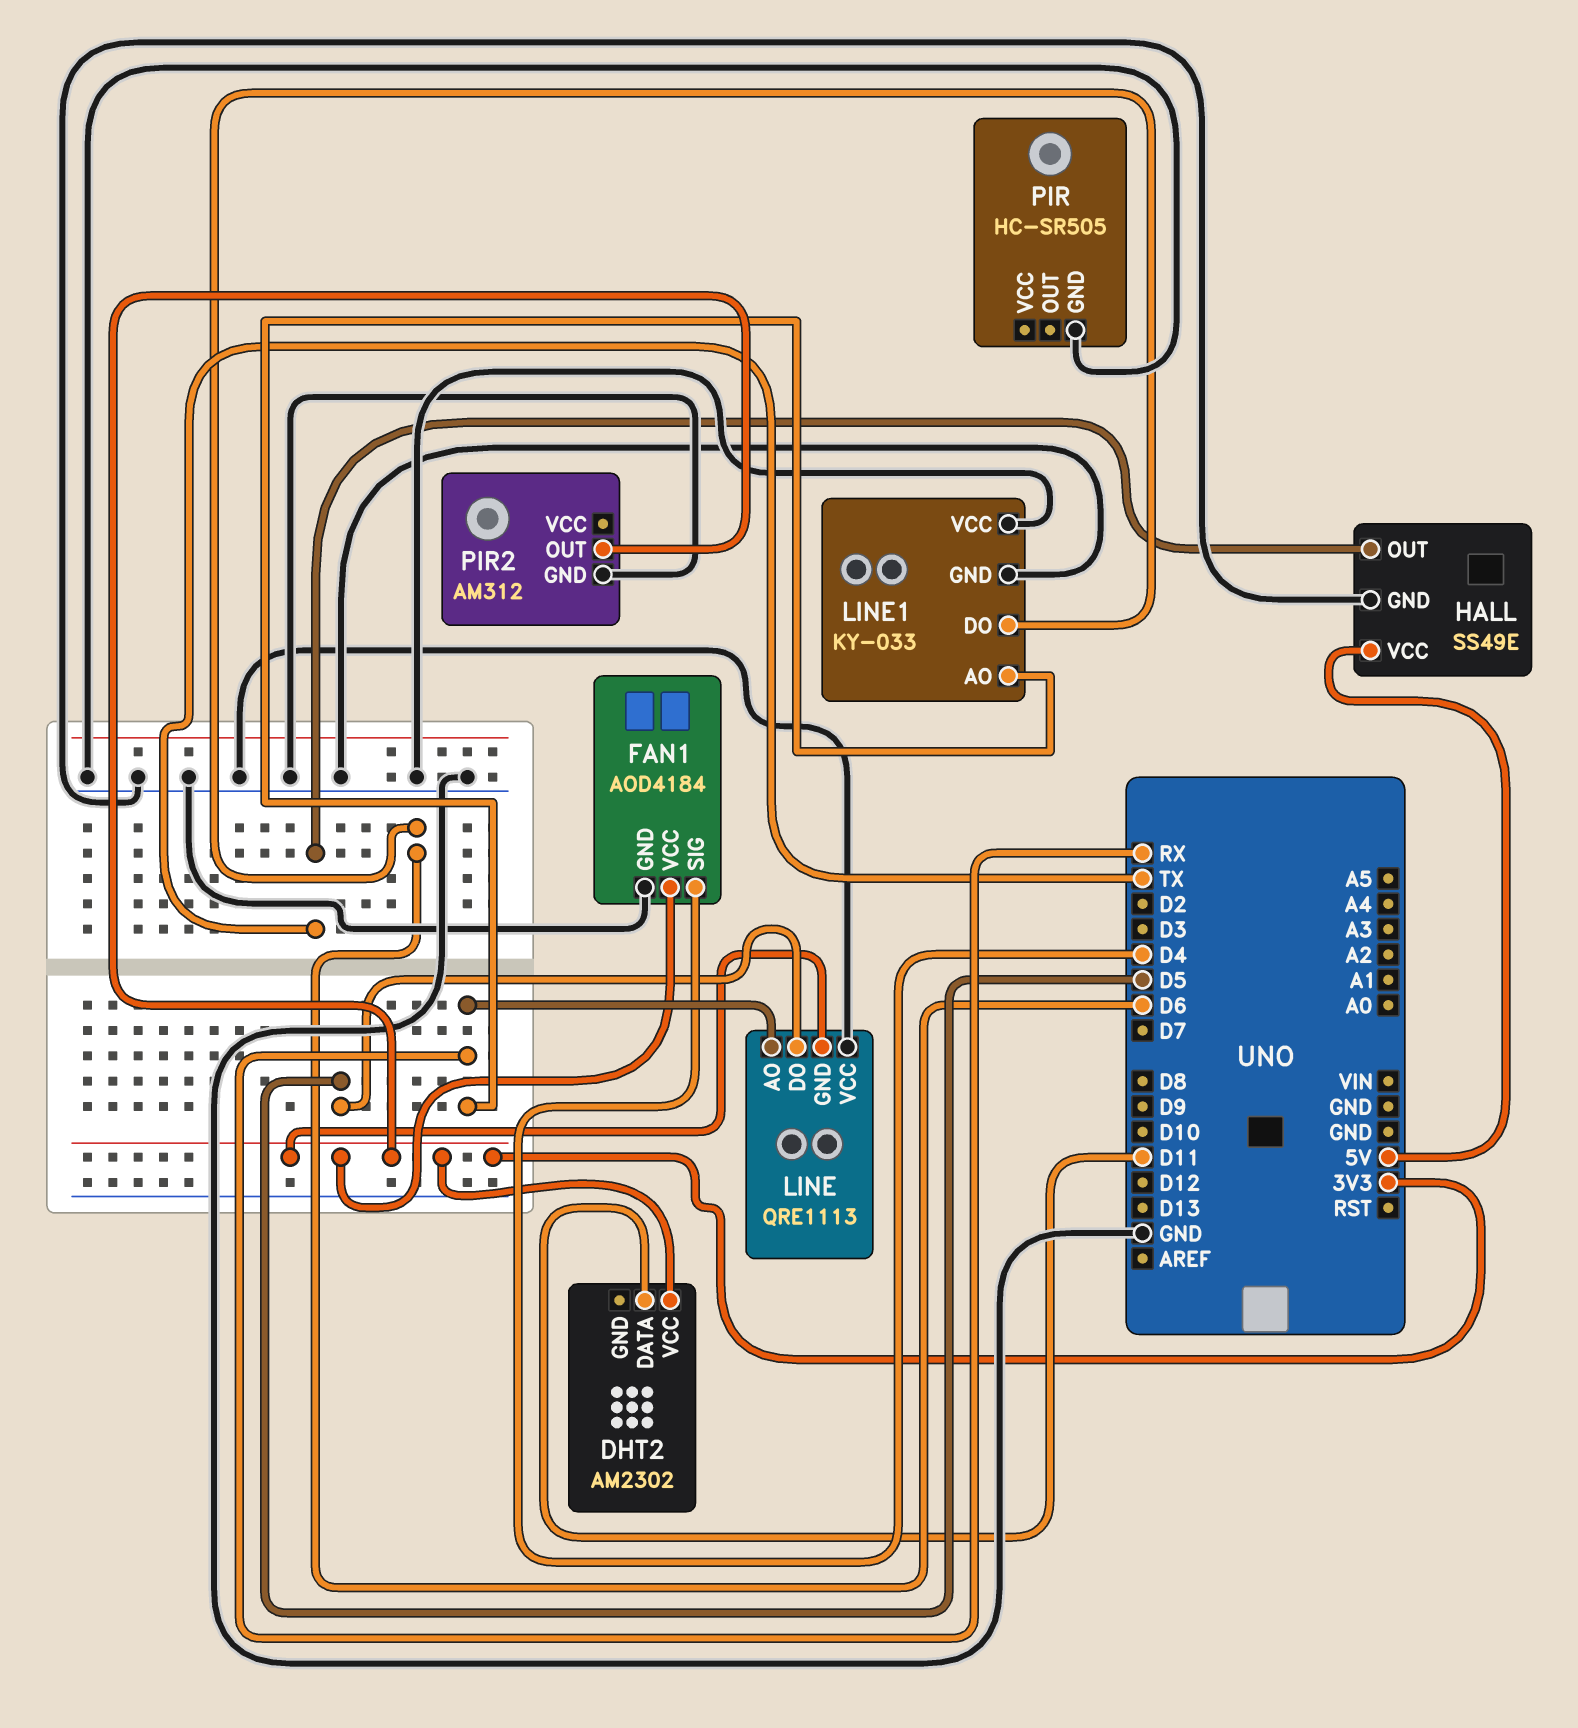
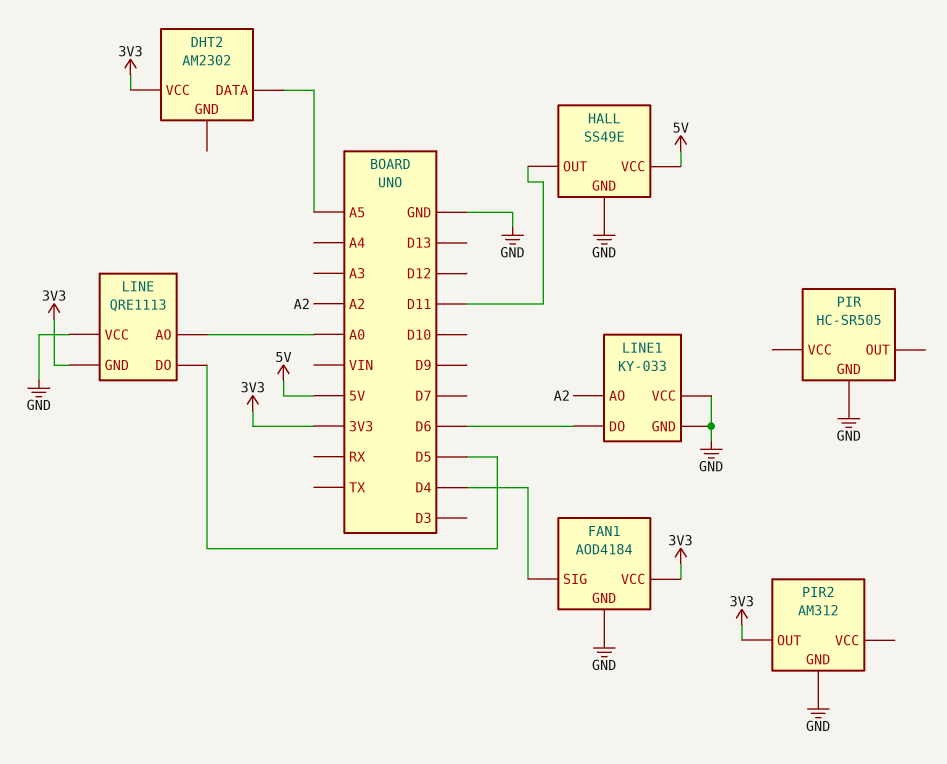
DHT2 pin DATA: D11 -> A5
HALL pin OUT: TX -> D11
LINE pin AO: RX -> A0
LINE1 pin AO: RX -> A2

